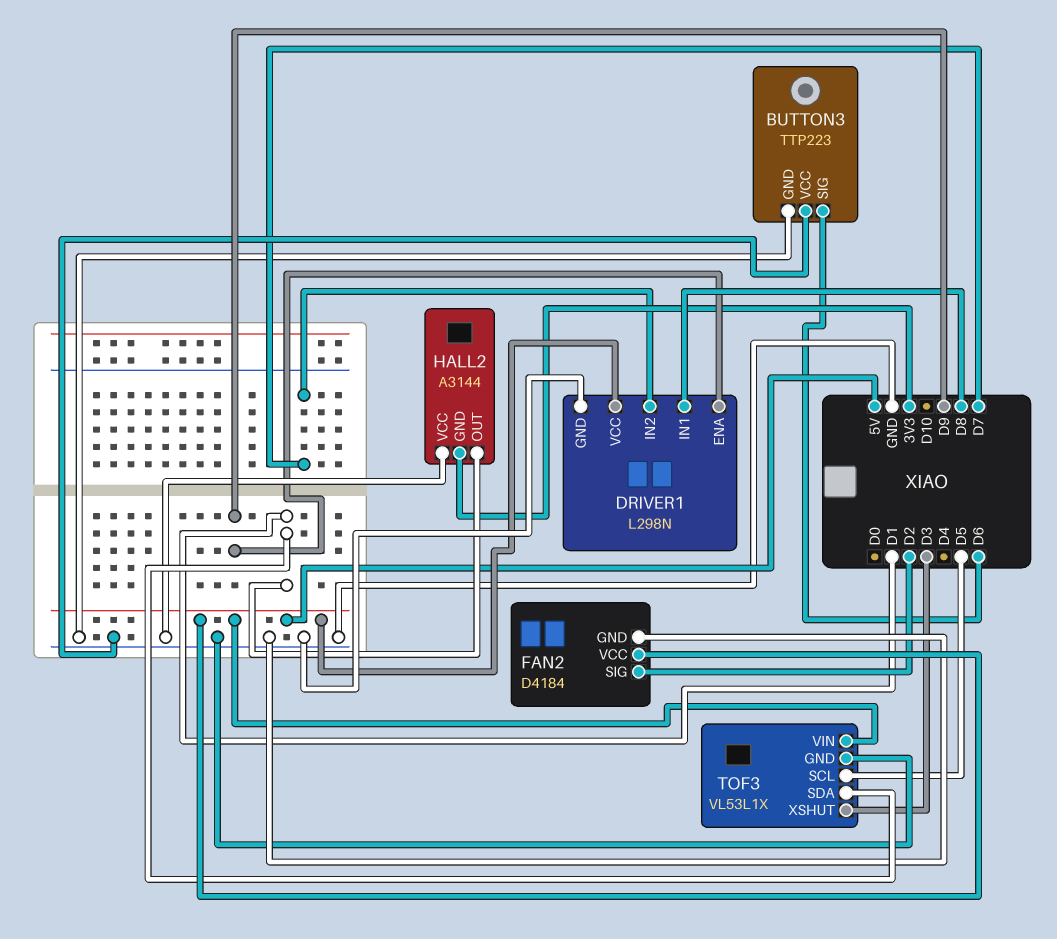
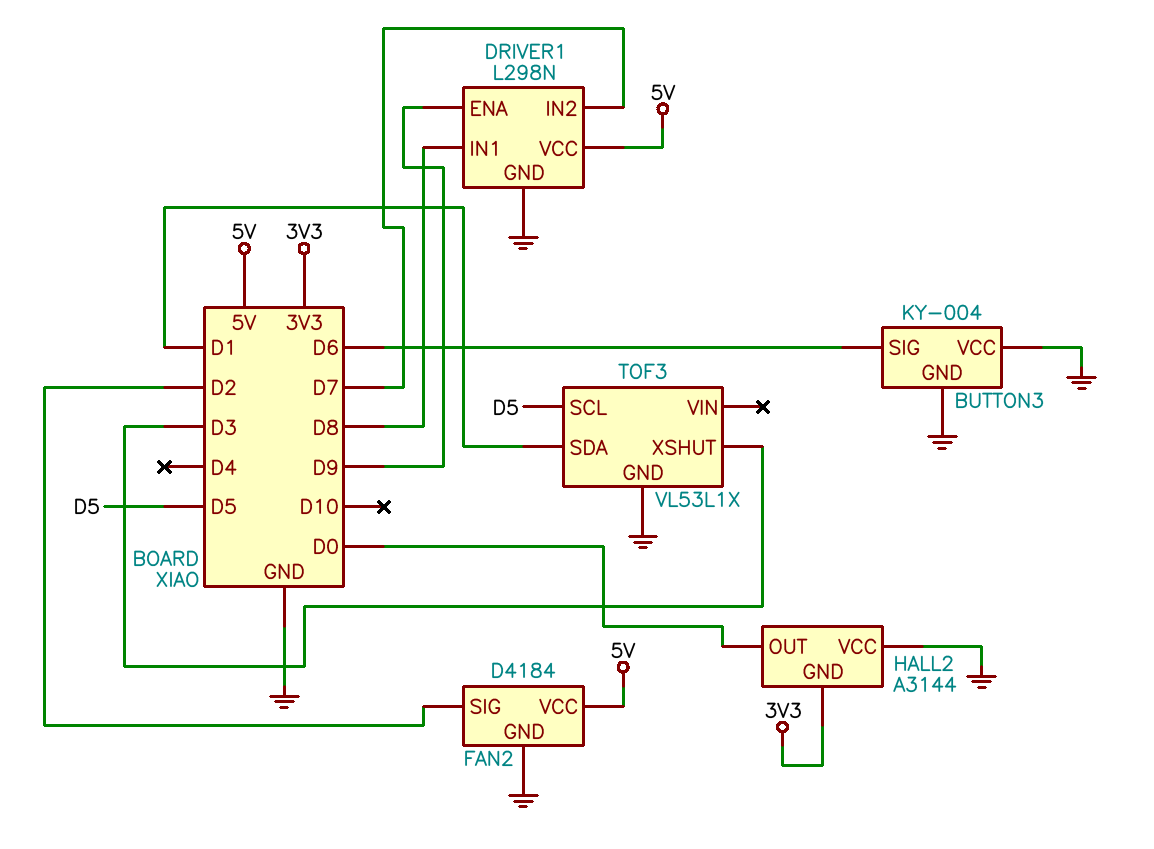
BUTTON3: TTP223 -> KY-004
HALL2 pin OUT: D1 -> D0
TOF3 pin VIN: 5V -> none

